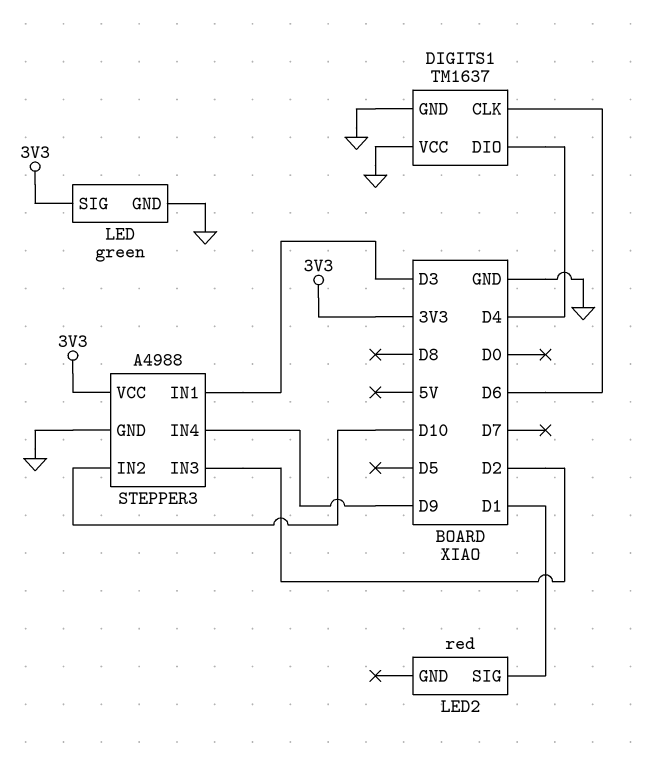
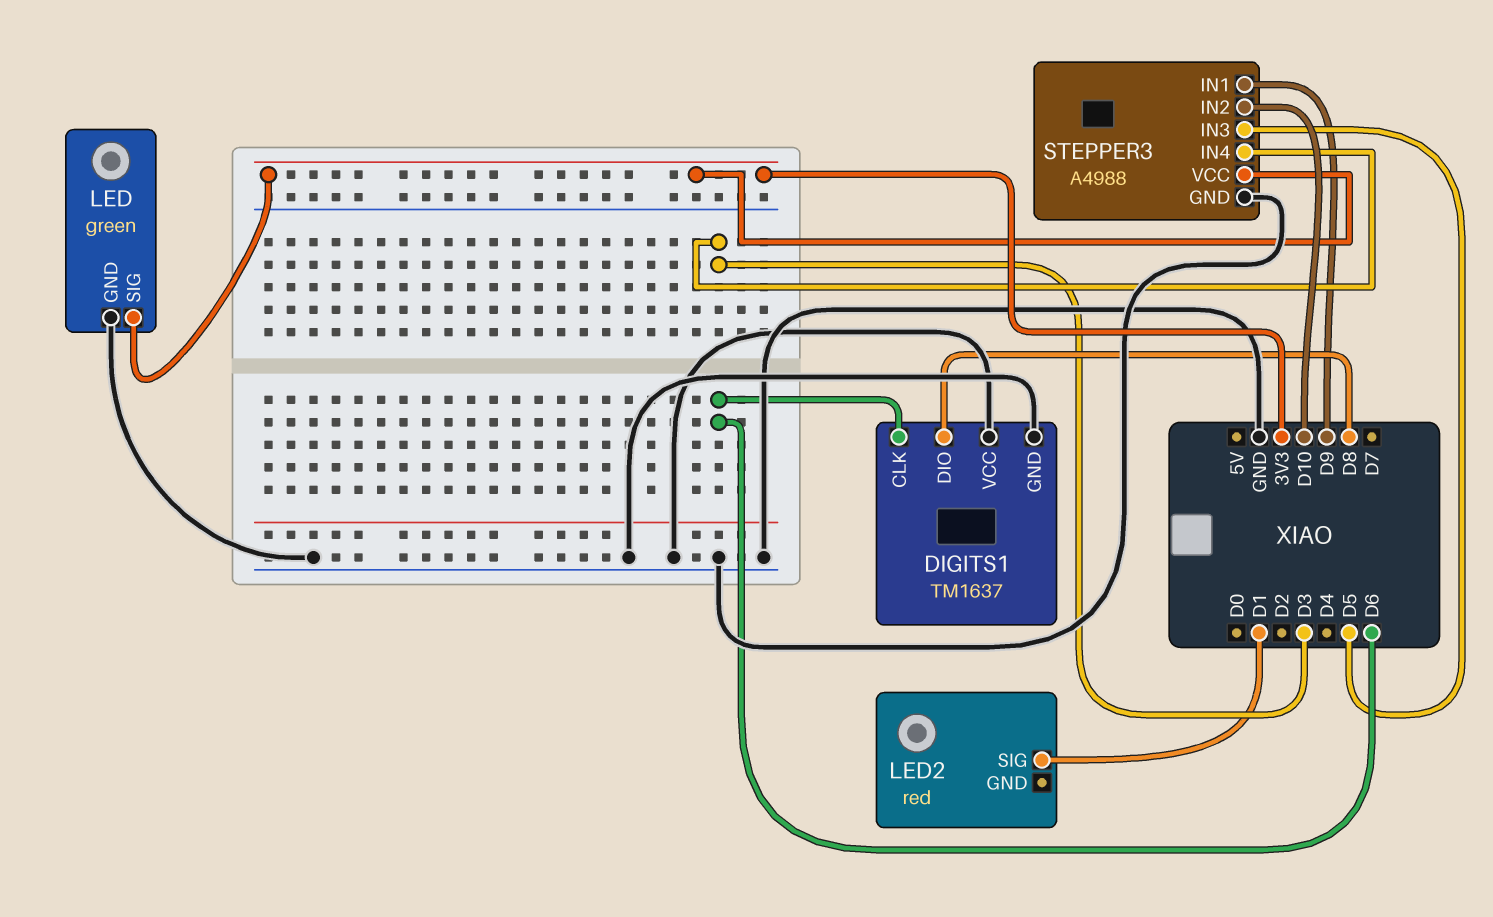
DIGITS1 pin DIO: D4 -> D8
STEPPER3 pin IN1: D3 -> D9
STEPPER3 pin IN3: D2 -> D5
STEPPER3 pin IN4: D9 -> D3

